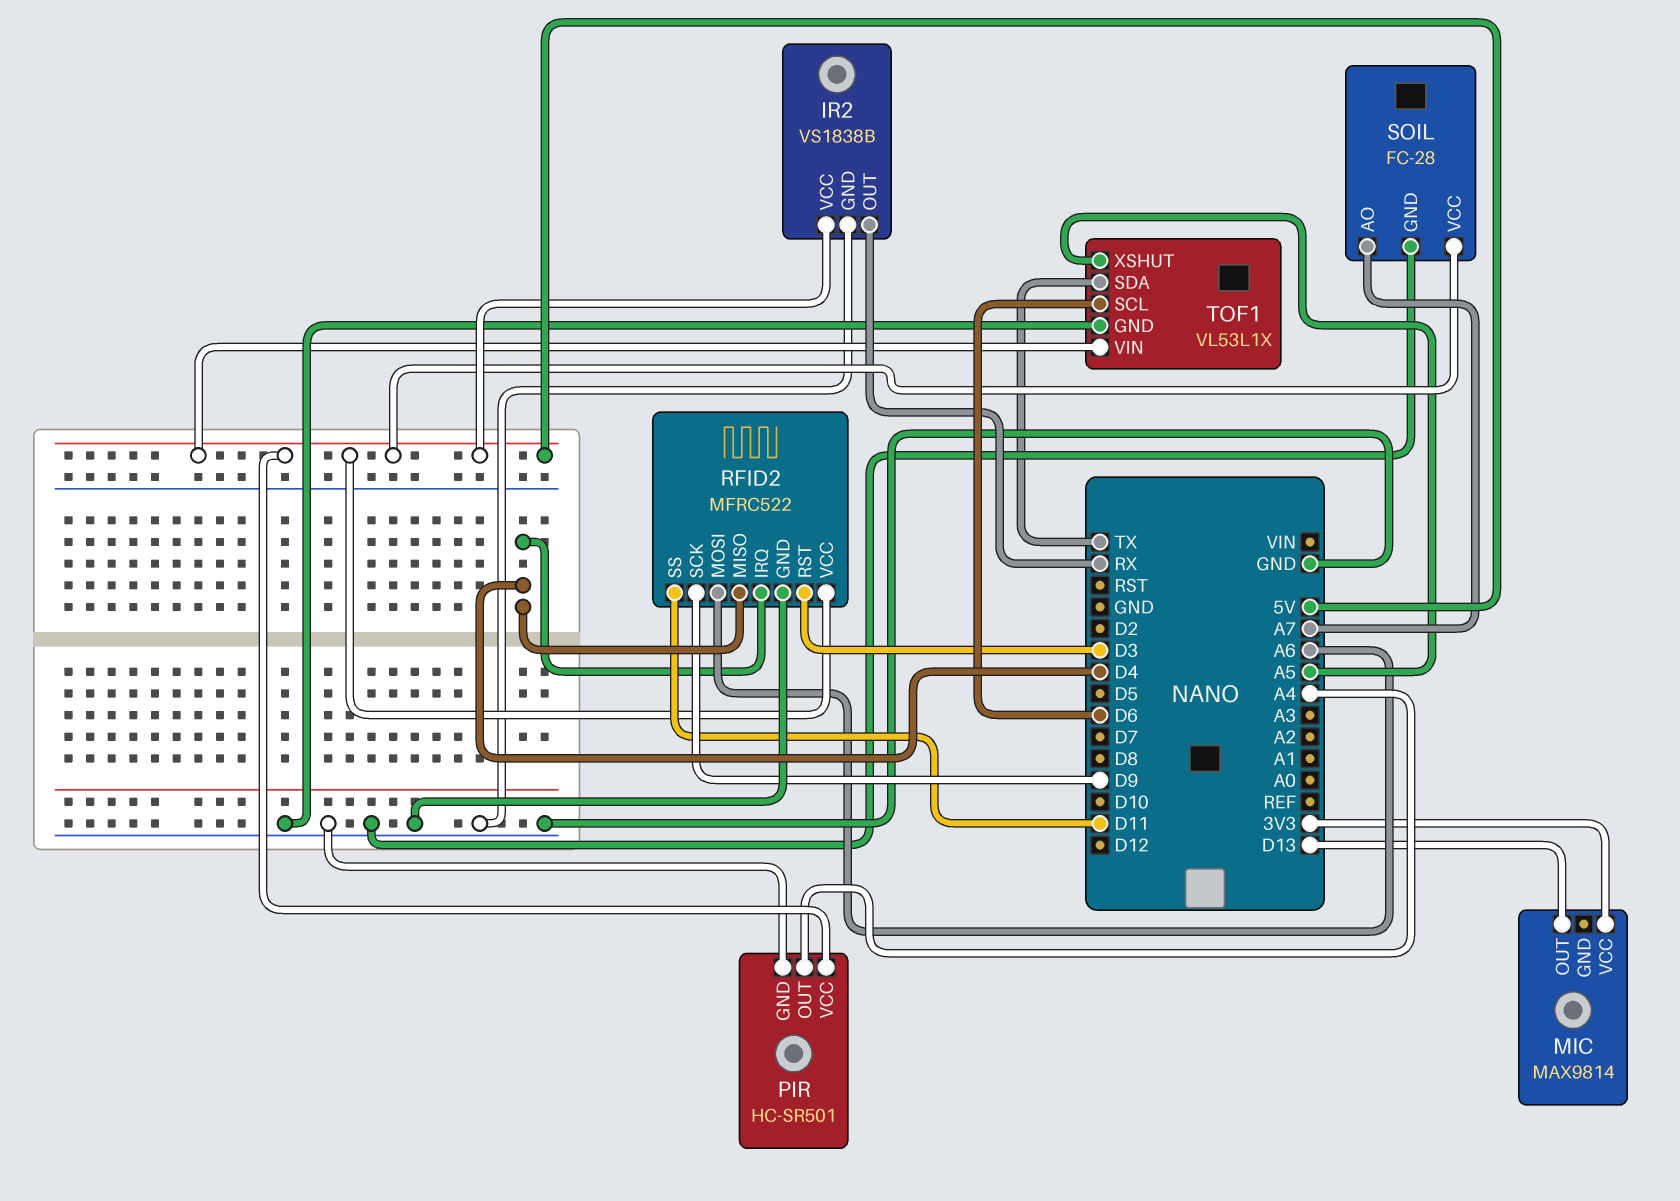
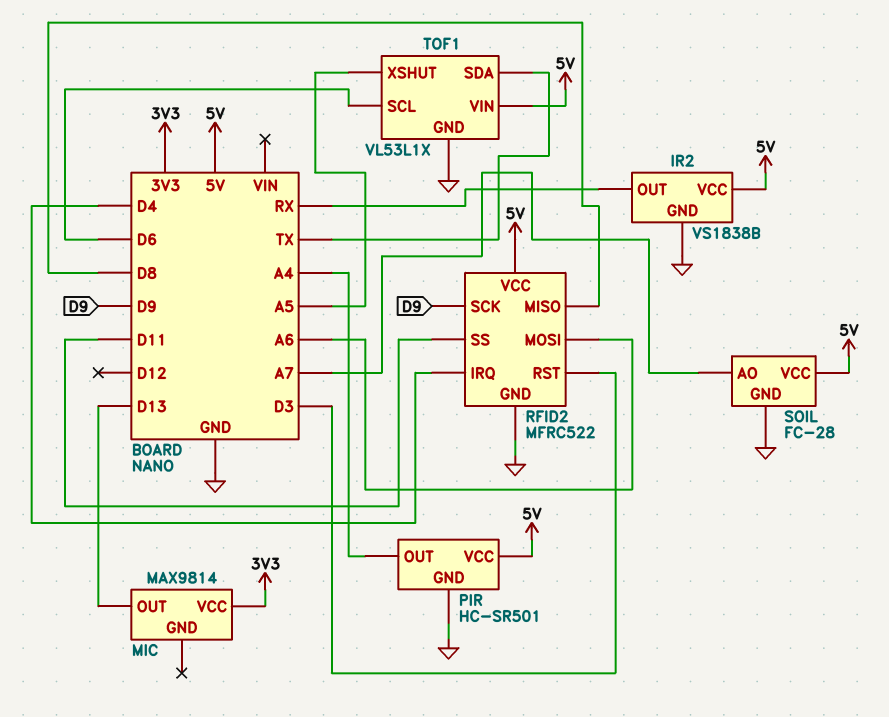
RFID2 pin MISO: D4 -> D8

